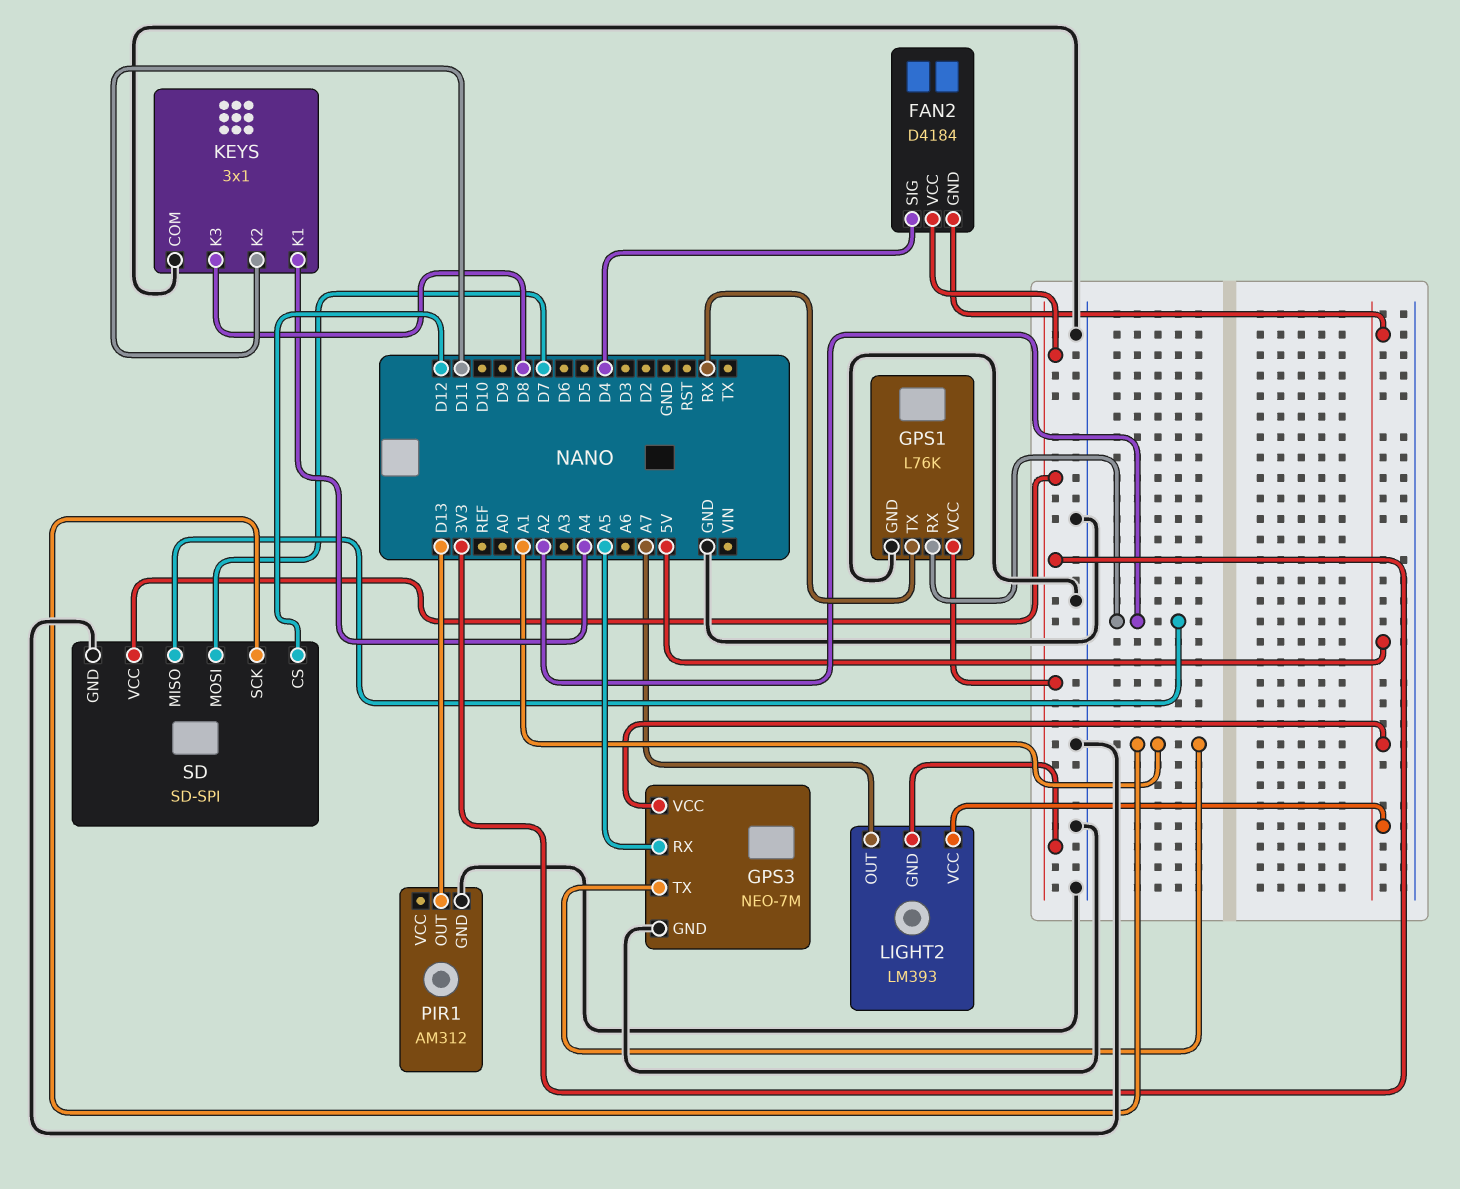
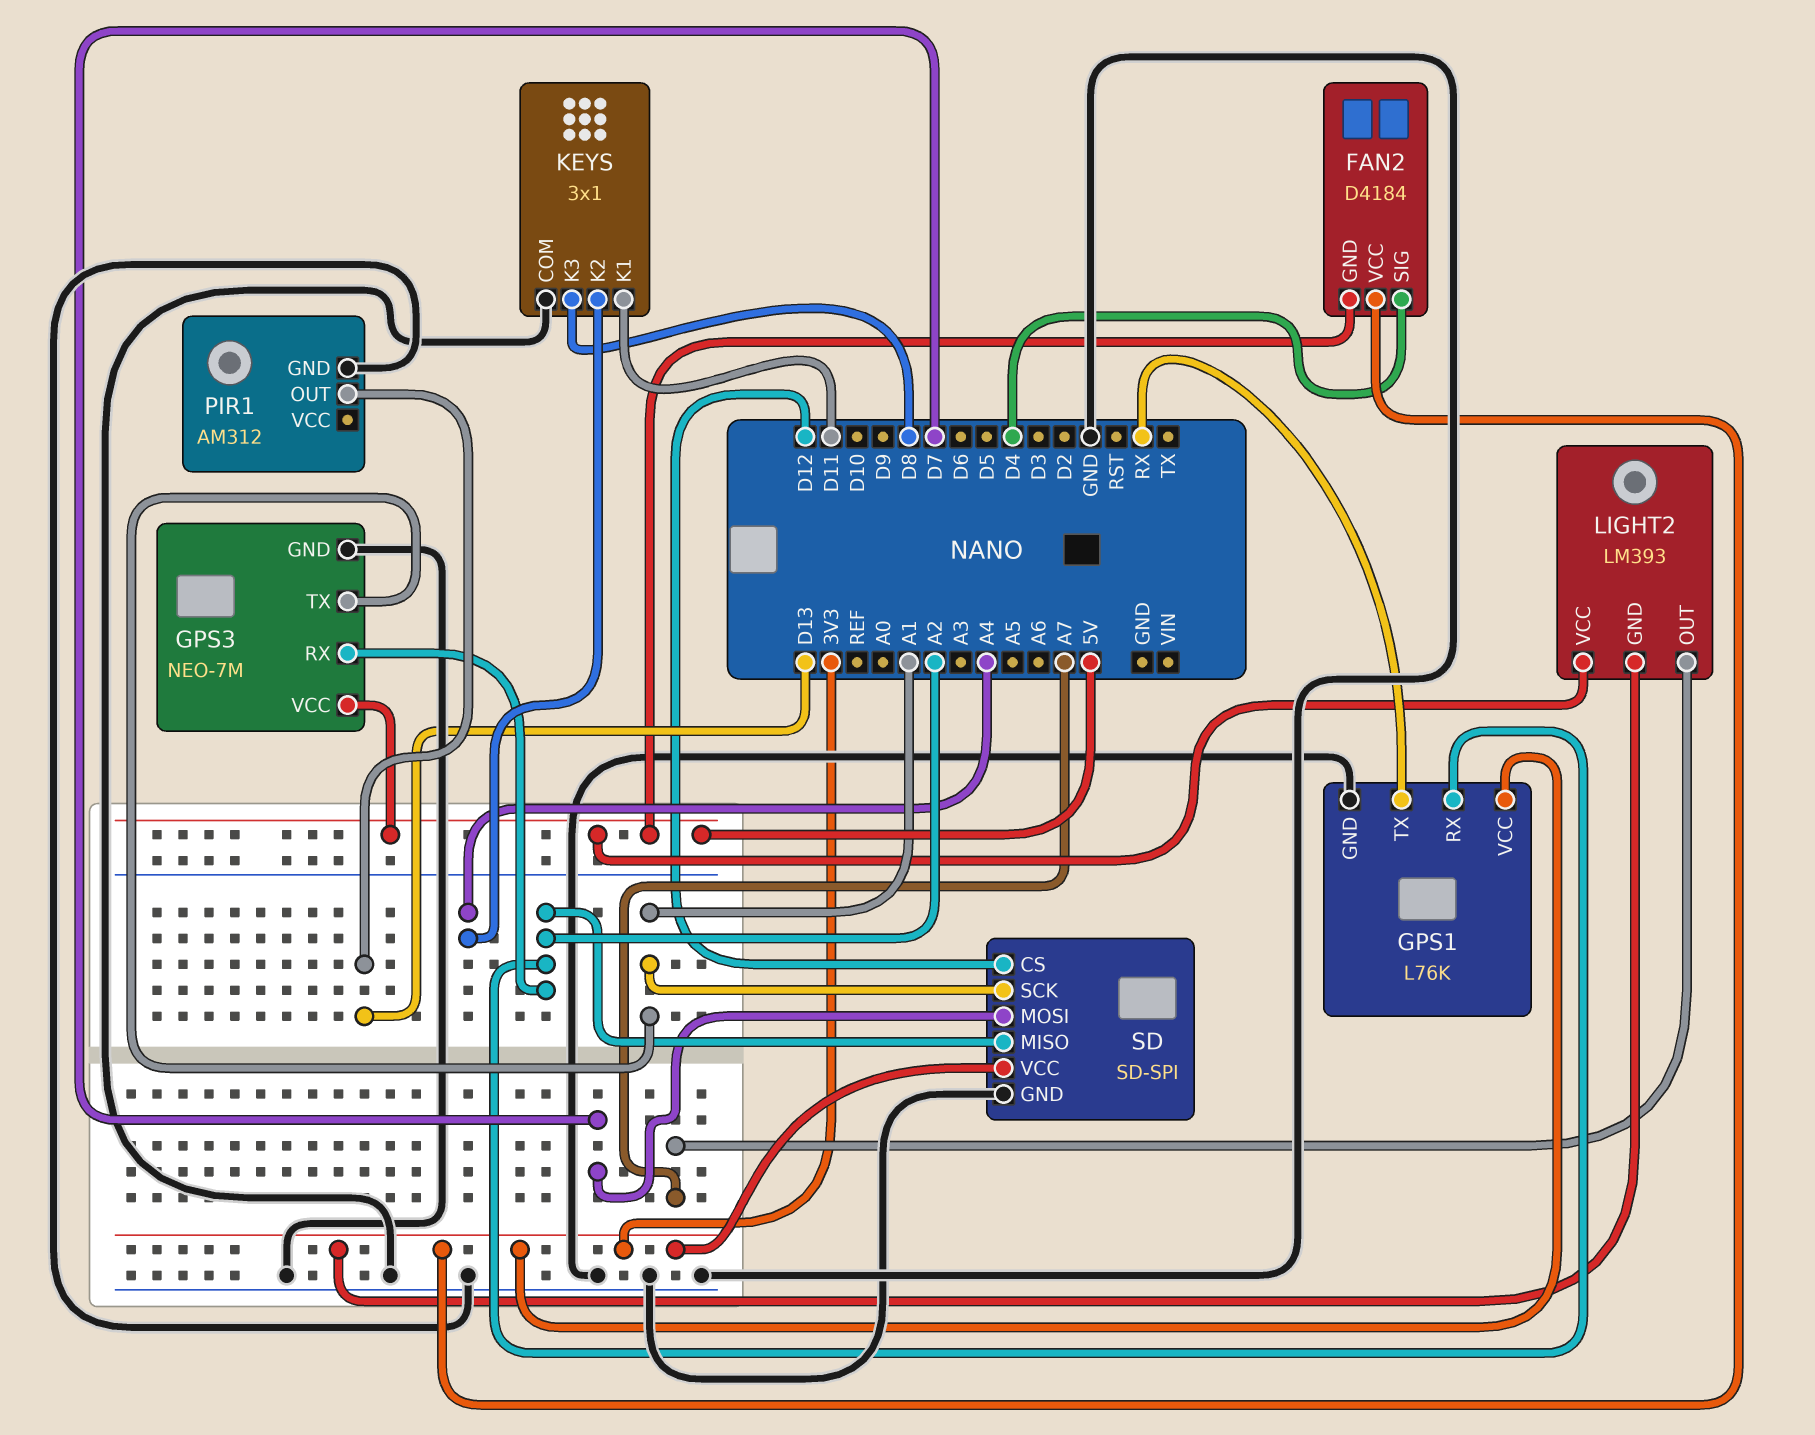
GPS3 pin RX: A5 -> A2
KEYS pin K1: A4 -> D11
KEYS pin K2: D11 -> A4

